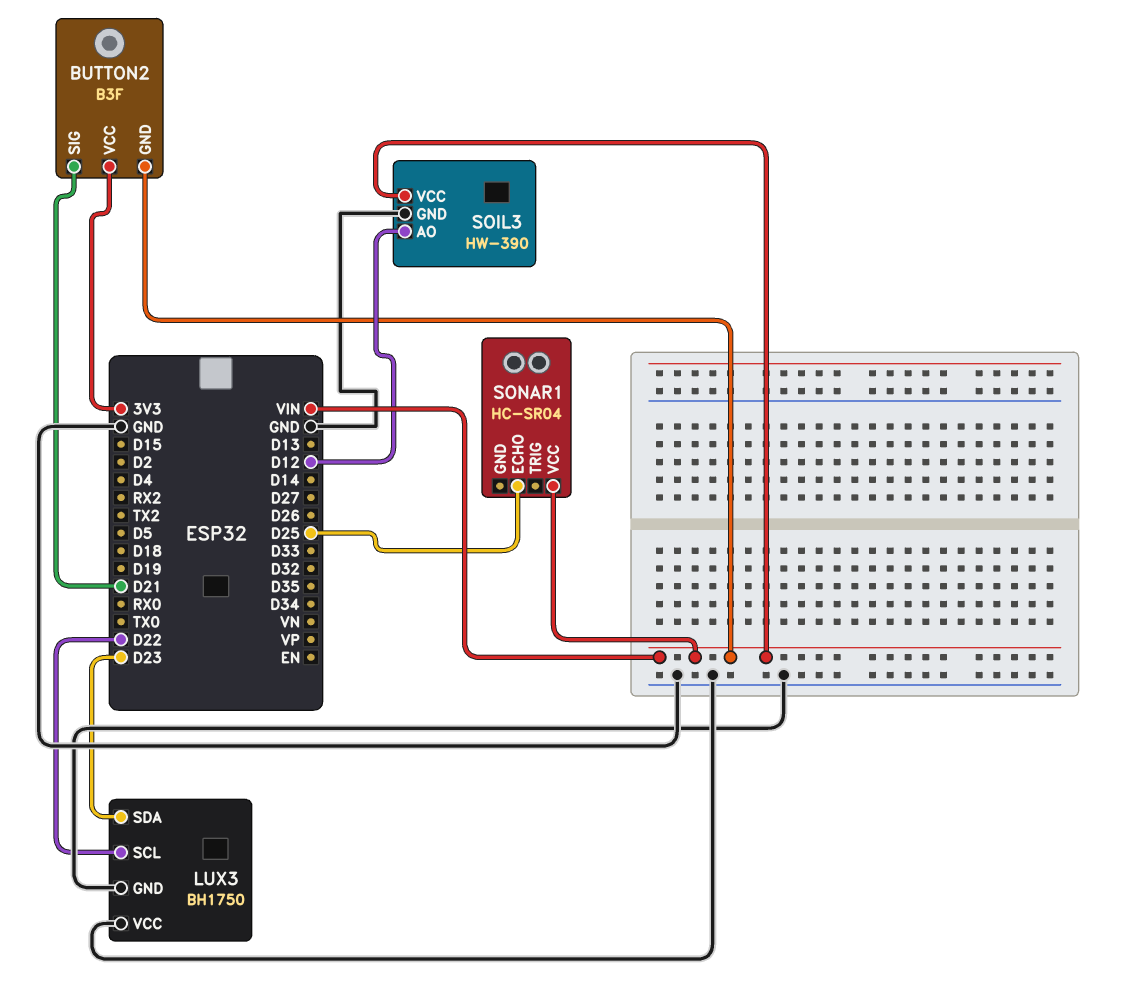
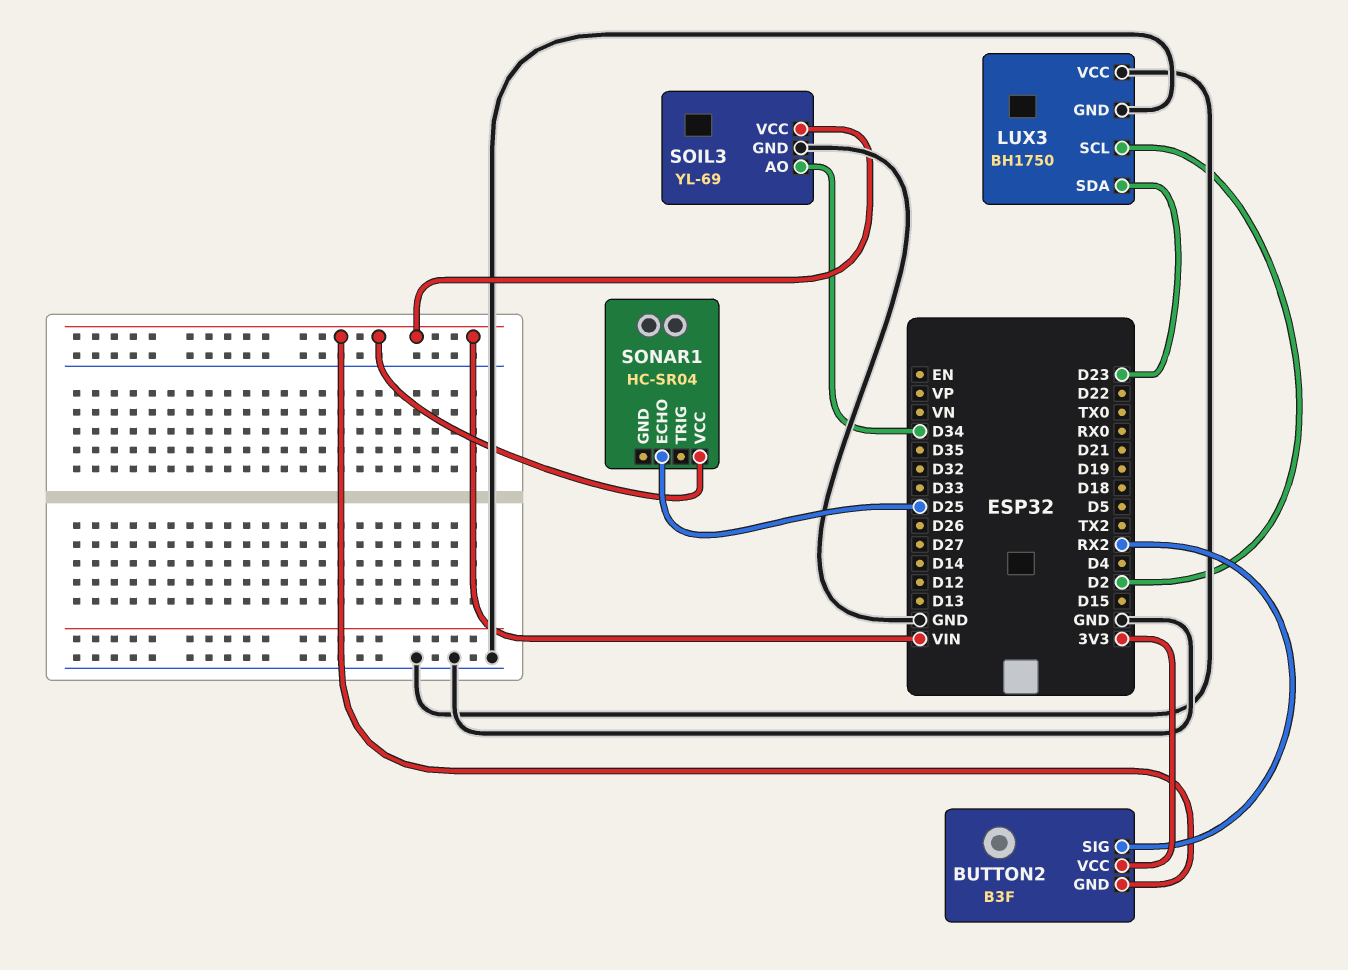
BUTTON2 pin SIG: D21 -> RX2
LUX3 pin SCL: D22 -> D2
SOIL3: HW-390 -> YL-69
SOIL3 pin AO: D12 -> D34

